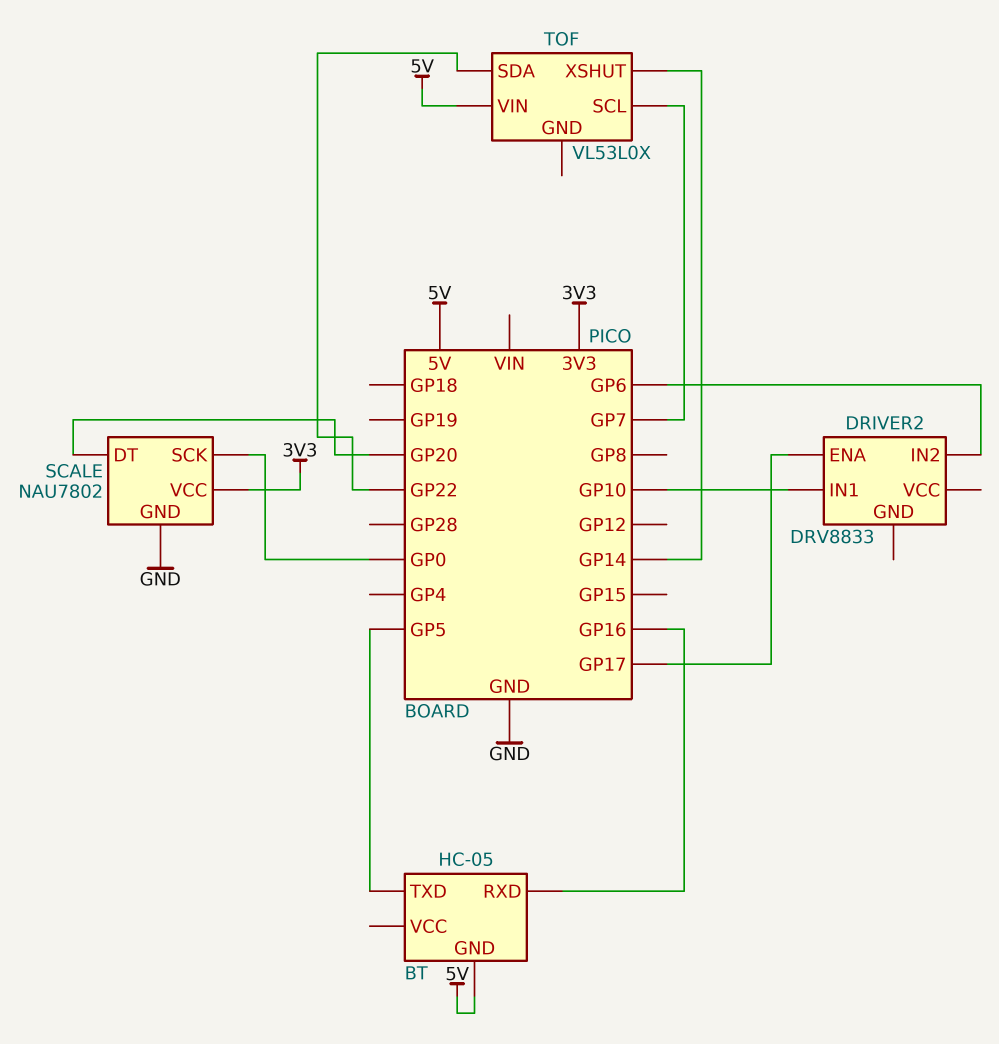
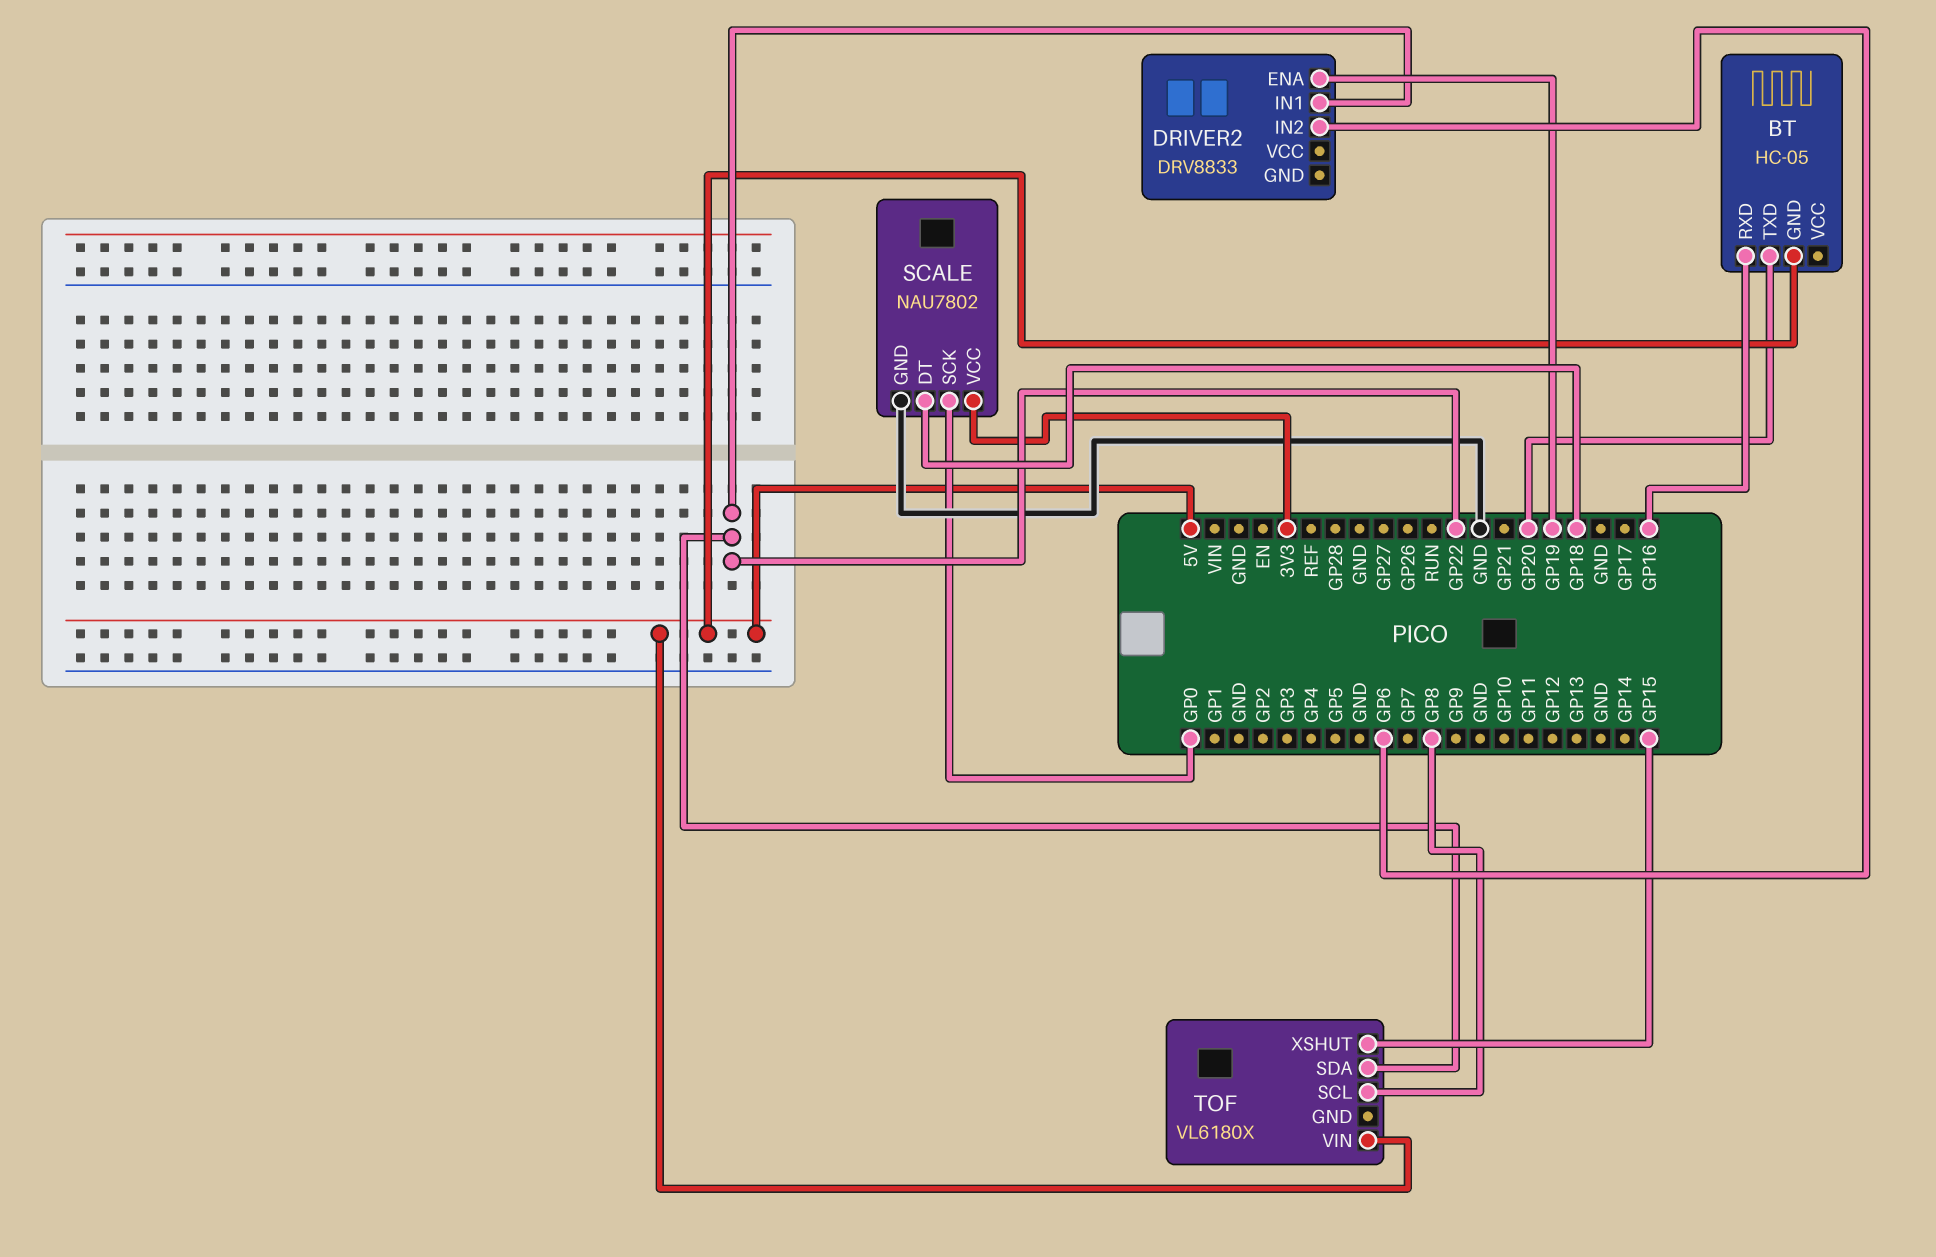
BT pin TXD: GP5 -> GP20
DRIVER2 pin ENA: GP17 -> GP19
DRIVER2 pin IN1: GP10 -> GP22
SCALE pin DT: GP20 -> GP18
TOF: VL53L0X -> VL6180X
TOF pin SCL: GP7 -> GP8
TOF pin XSHUT: GP14 -> GP15

